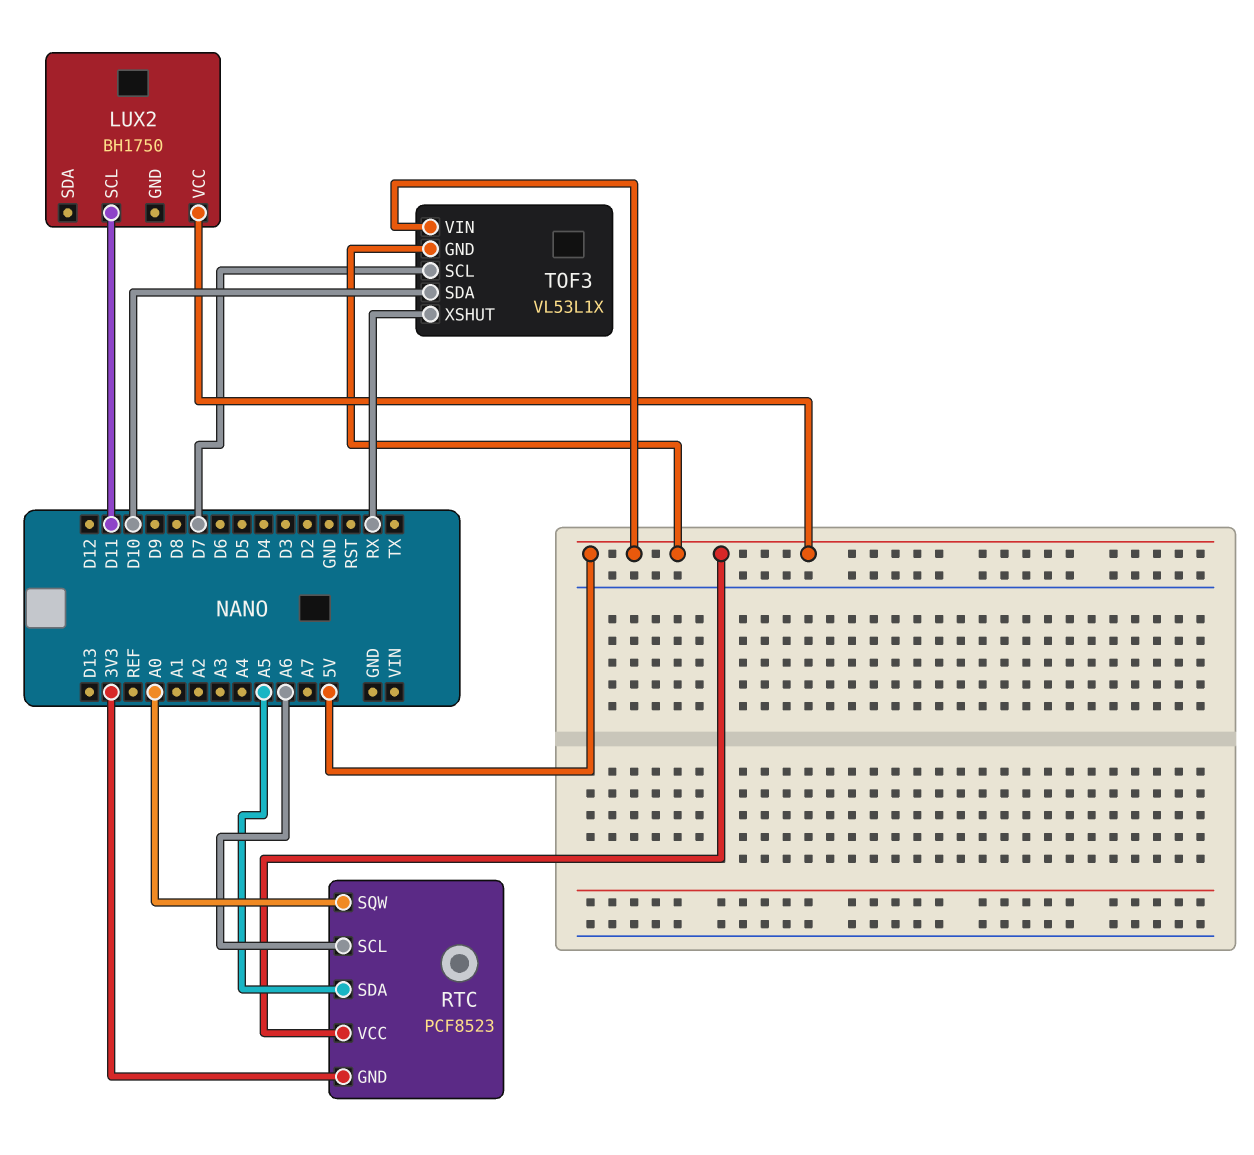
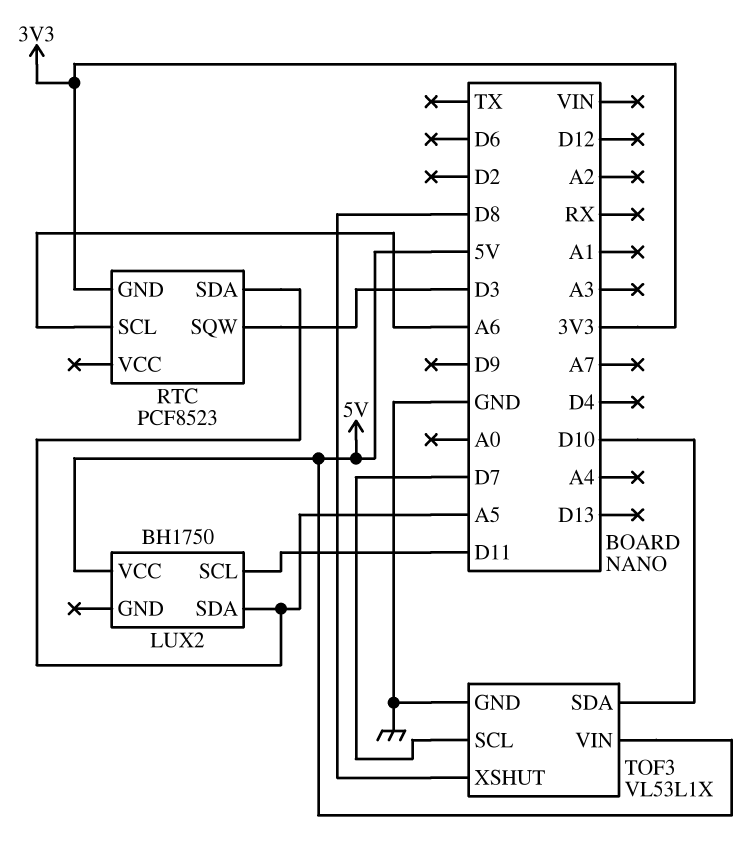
LUX2 pin SDA: none -> A5
RTC pin SQW: A0 -> D3
RTC pin VCC: 5V -> none
TOF3 pin GND: 5V -> GND
TOF3 pin XSHUT: RX -> D8

